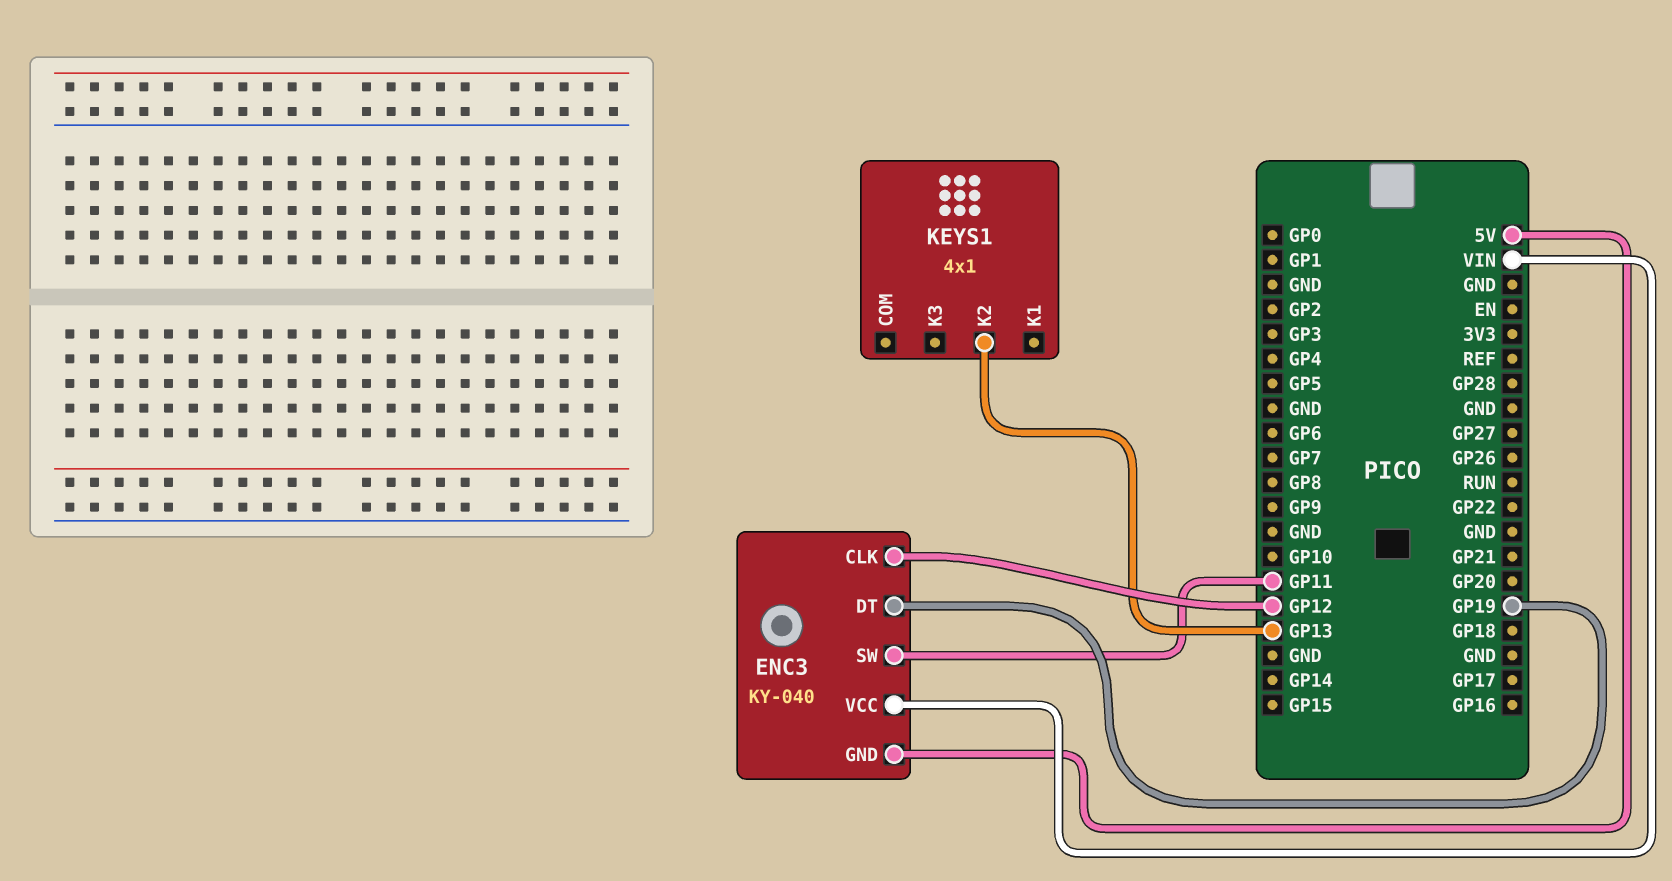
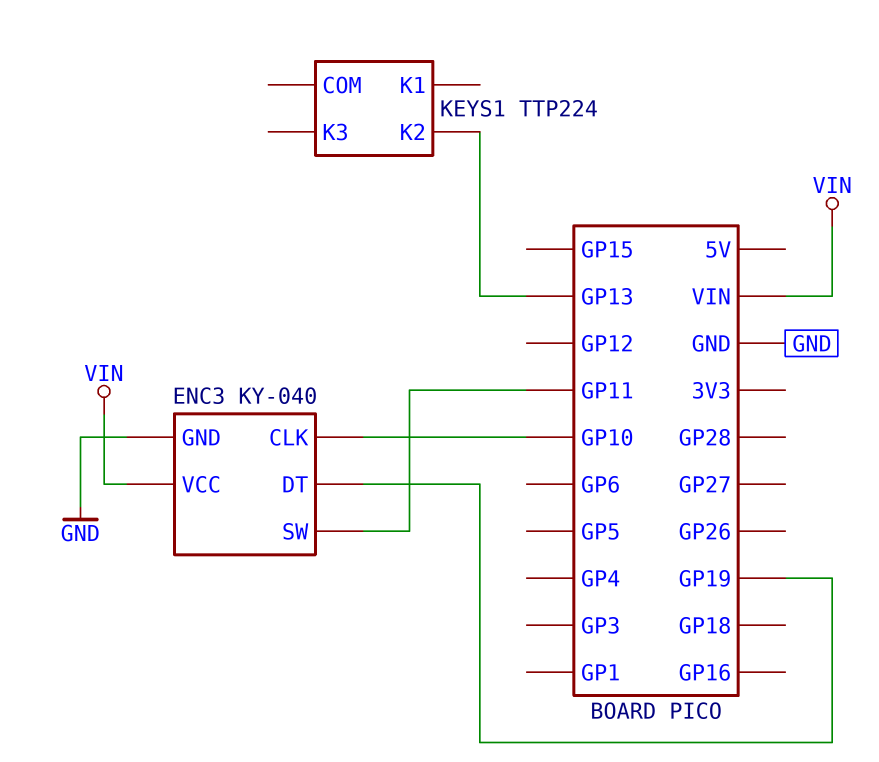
ENC3 pin CLK: GP12 -> GP10
ENC3 pin GND: 5V -> GND
KEYS1: 4x1 -> TTP224

